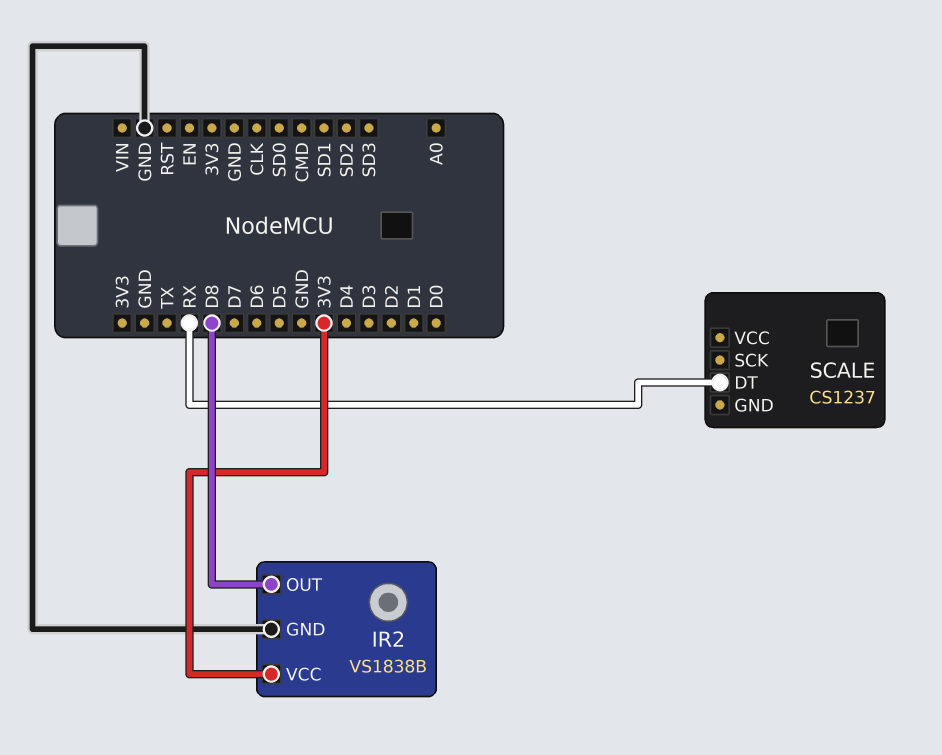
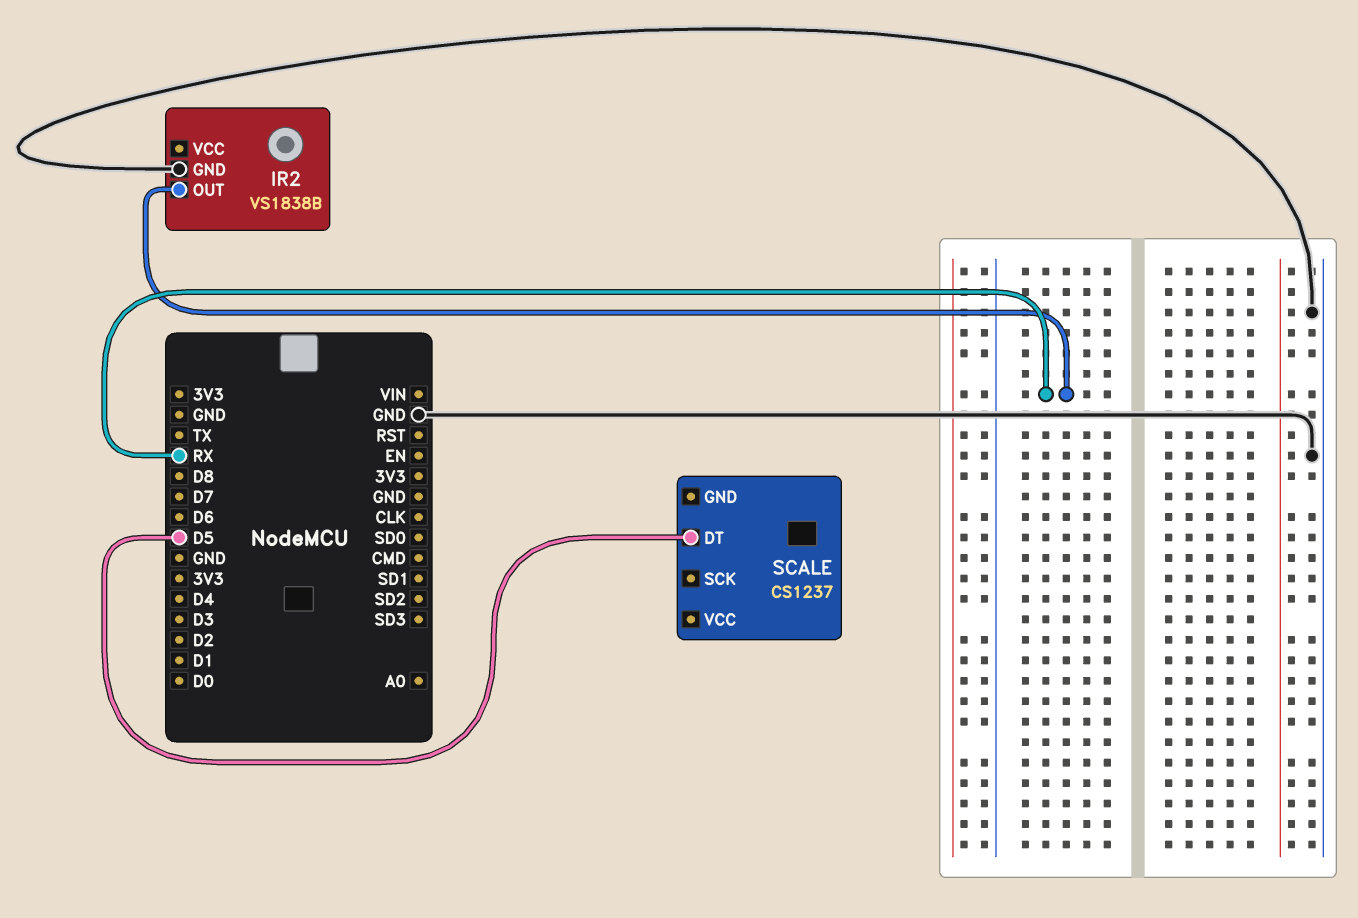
IR2 pin OUT: D8 -> RX
IR2 pin VCC: 3V3 -> none
SCALE pin DT: RX -> D5

